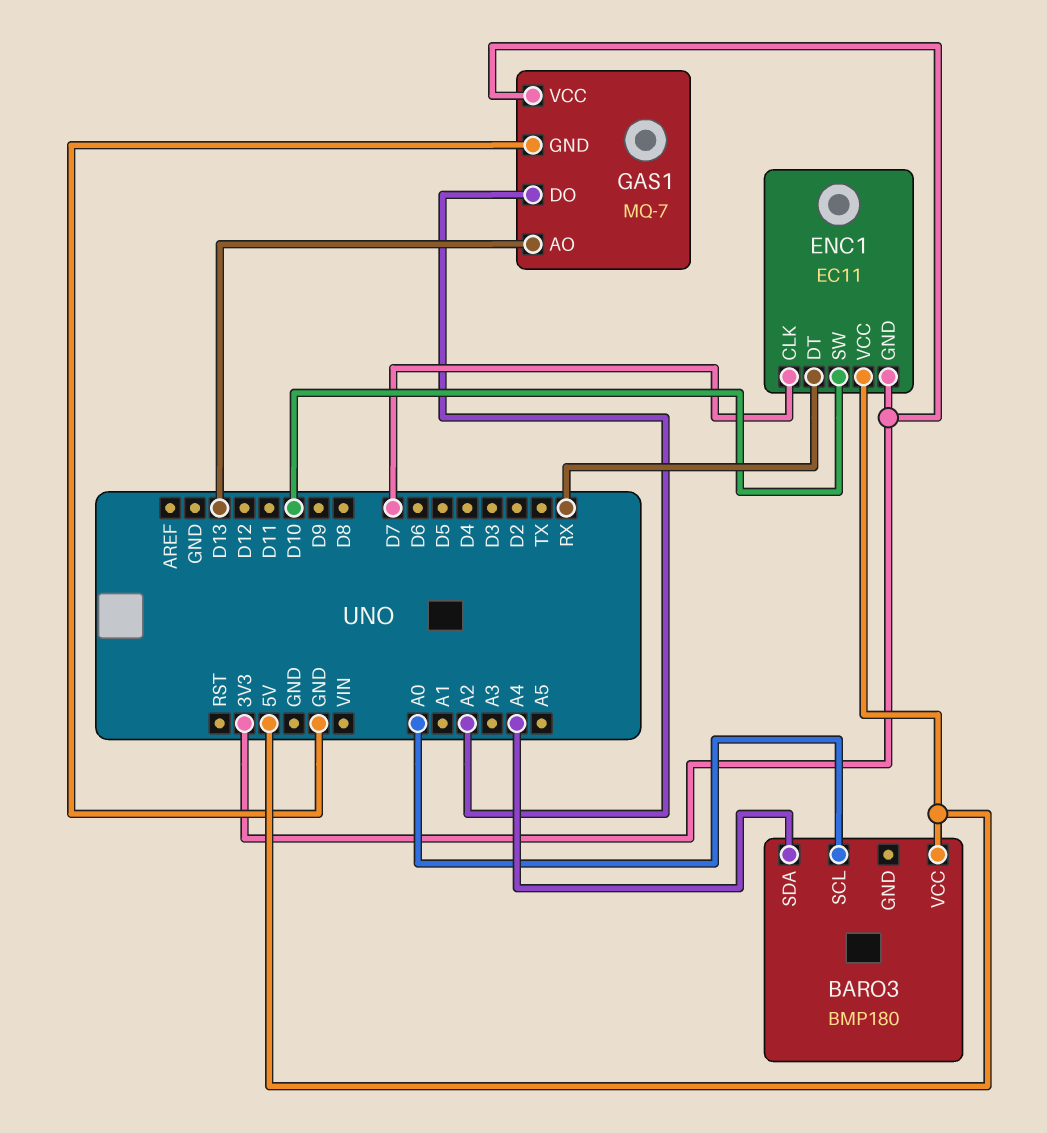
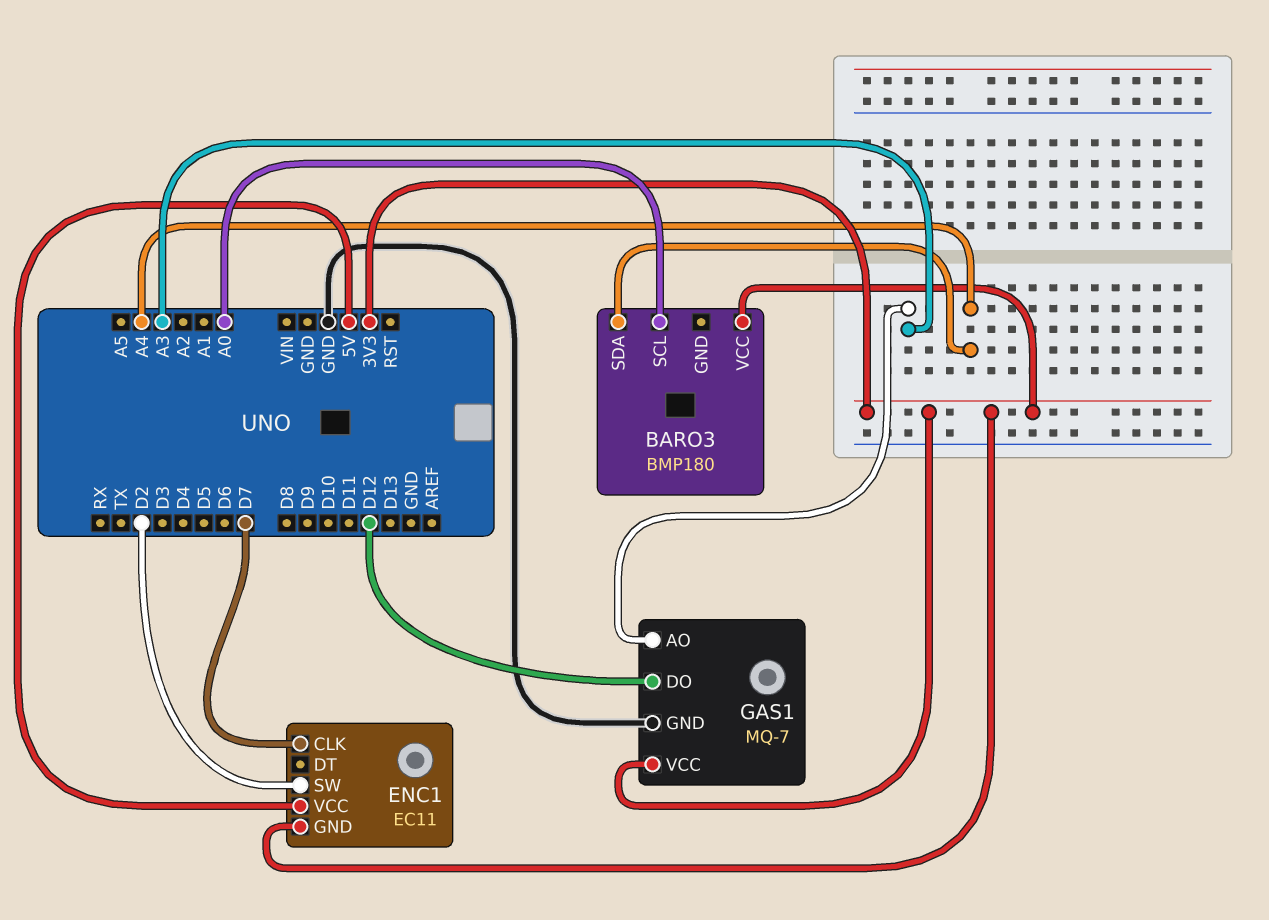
BARO3 pin VCC: 5V -> 3V3
ENC1 pin DT: RX -> none
ENC1 pin SW: D10 -> D2
GAS1 pin AO: D13 -> A3
GAS1 pin DO: A2 -> D12

